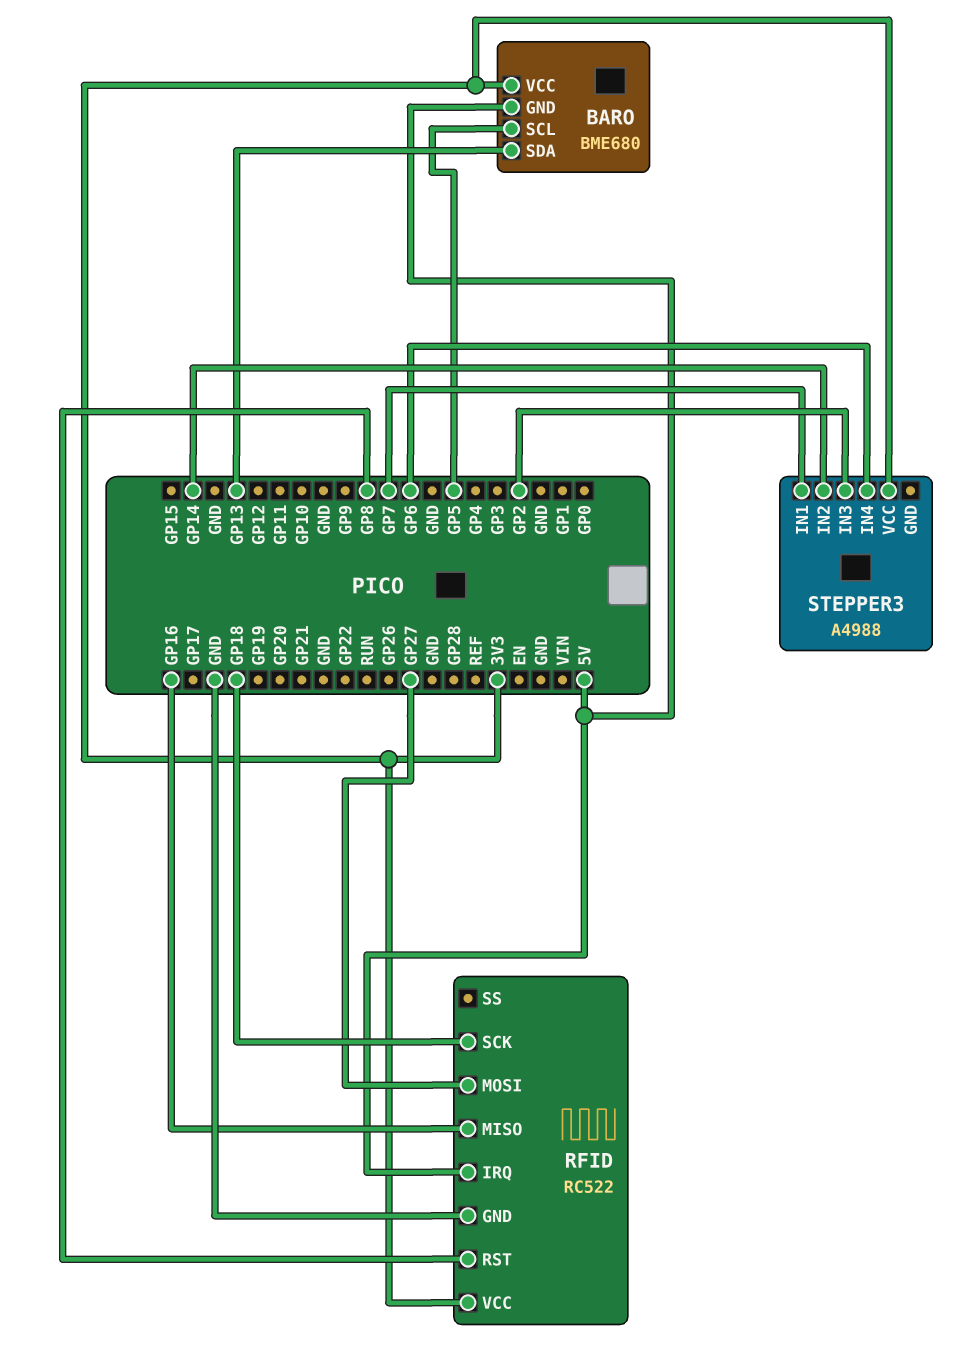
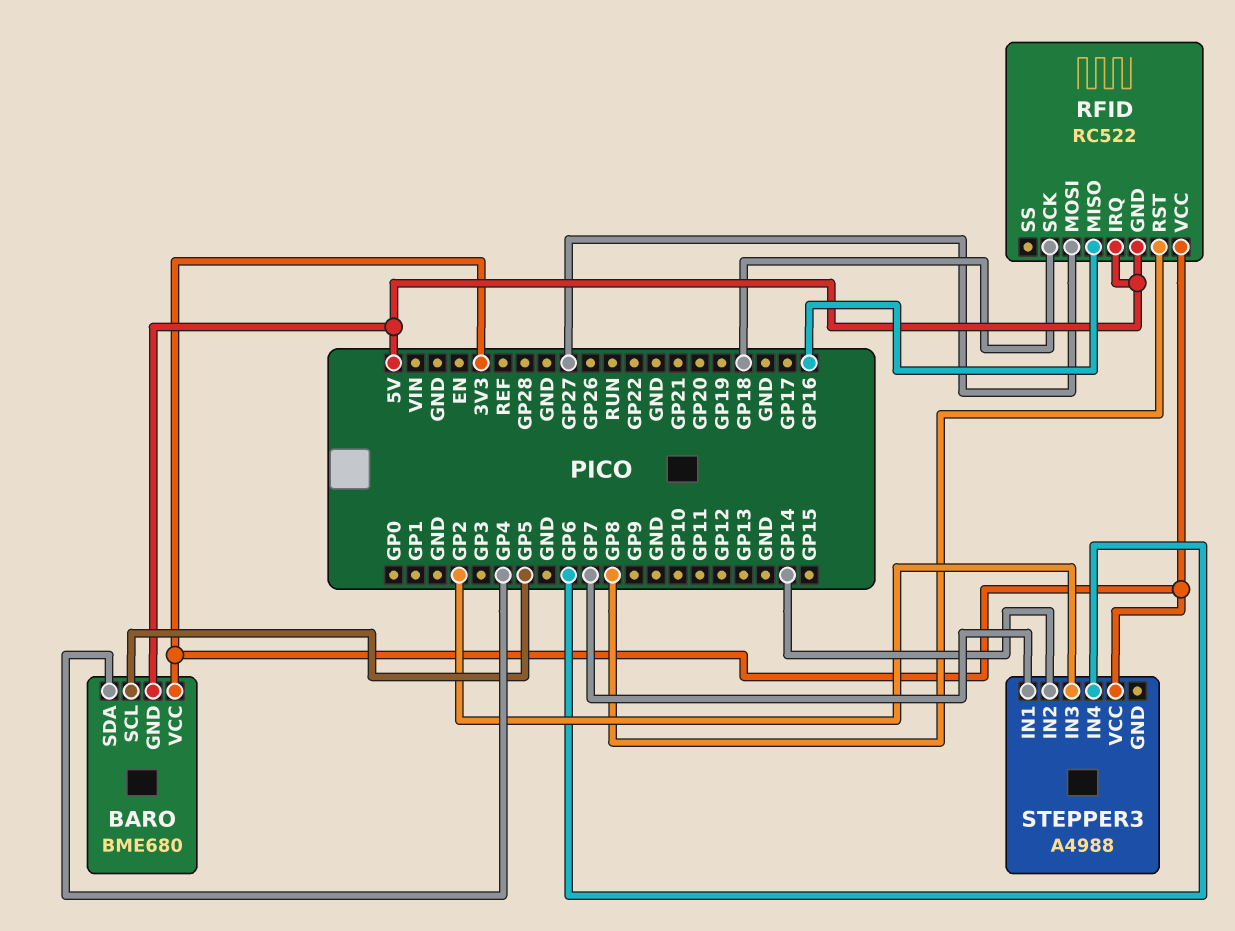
BARO pin SDA: GP13 -> GP4
RFID pin GND: GND -> 5V

